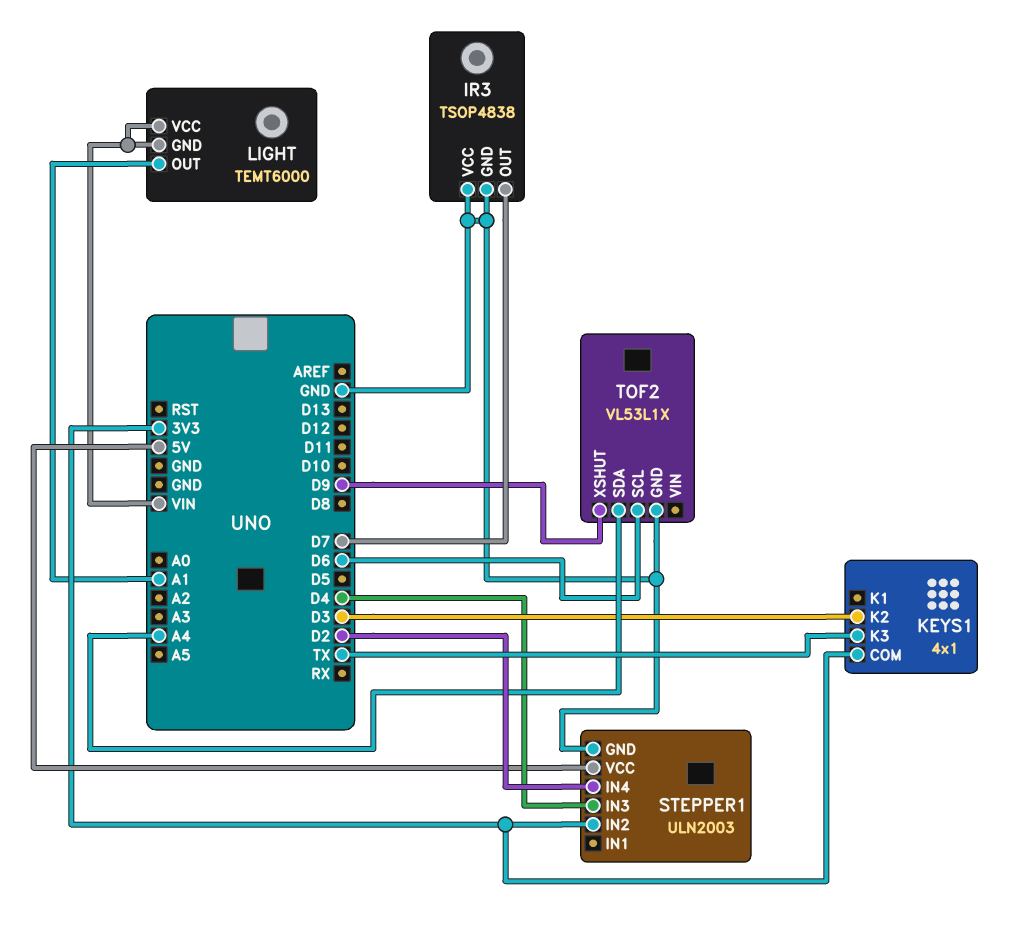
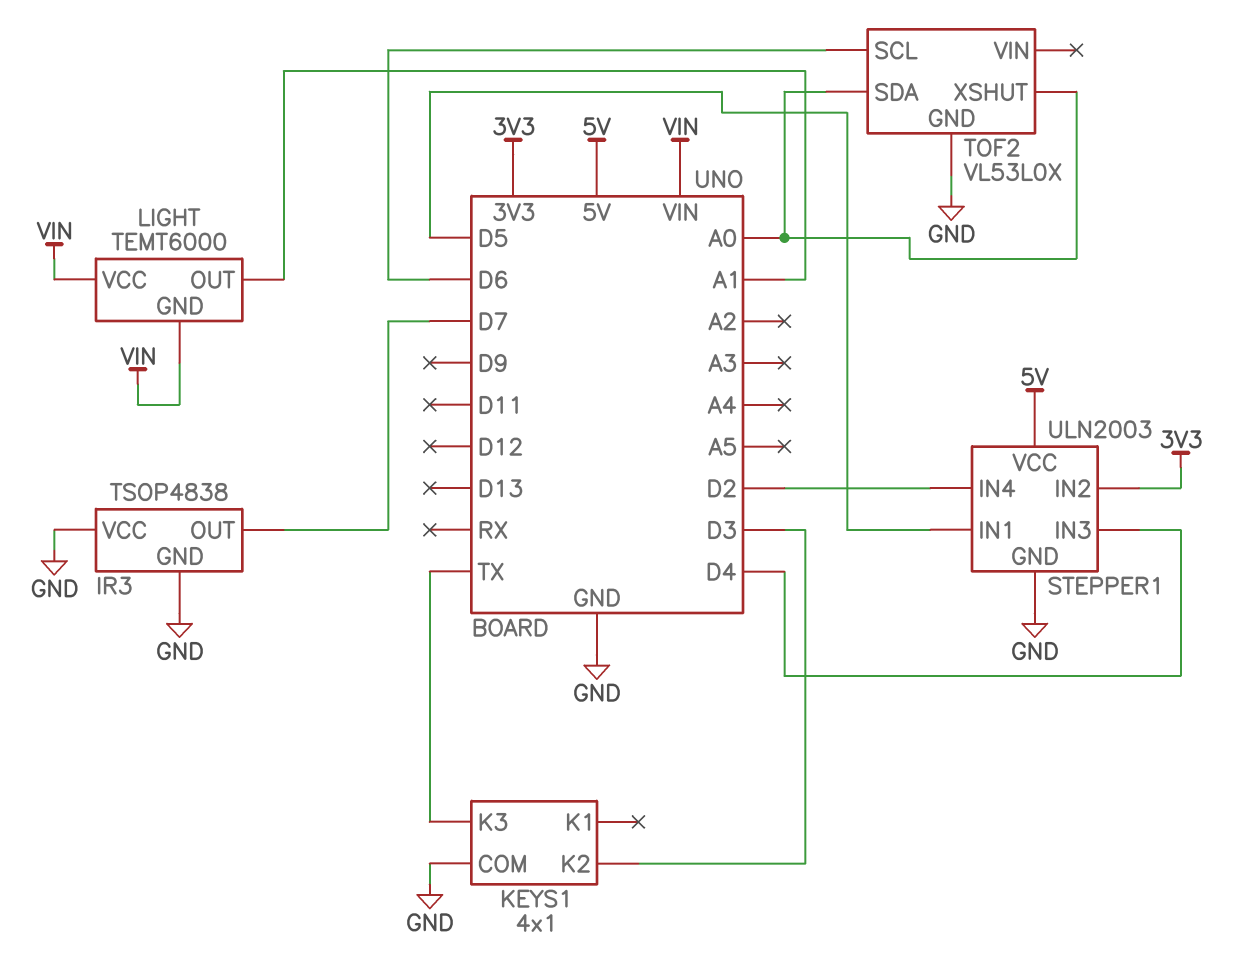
KEYS1 pin COM: 3V3 -> GND
STEPPER1 pin IN1: none -> D5
TOF2: VL53L1X -> VL53L0X
TOF2 pin SDA: A4 -> A0
TOF2 pin XSHUT: D9 -> A0

